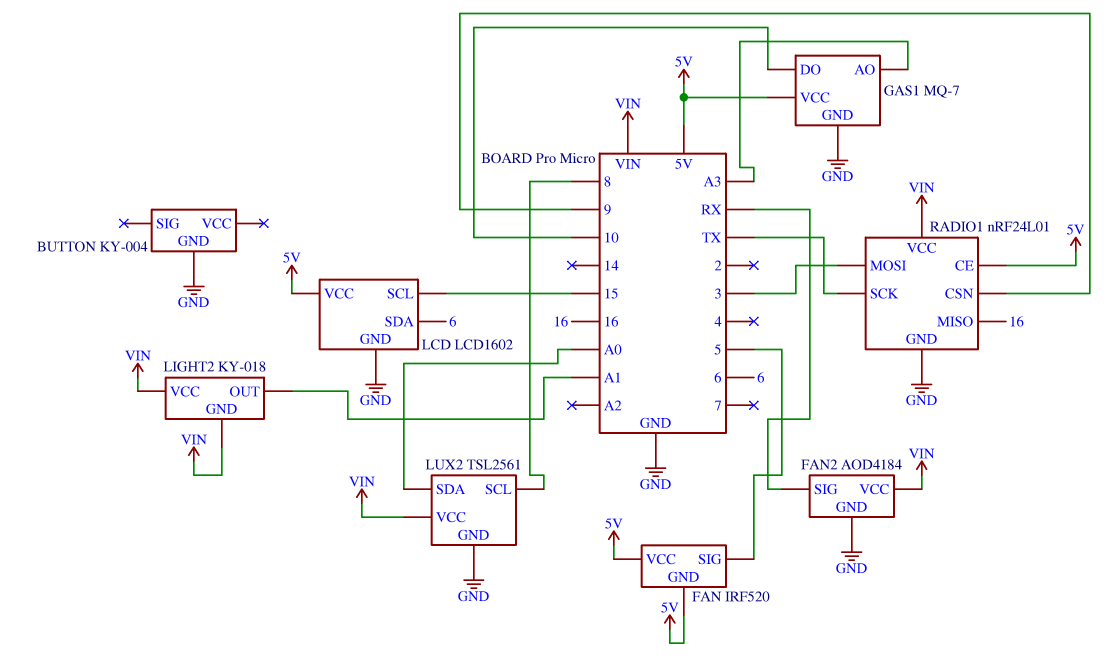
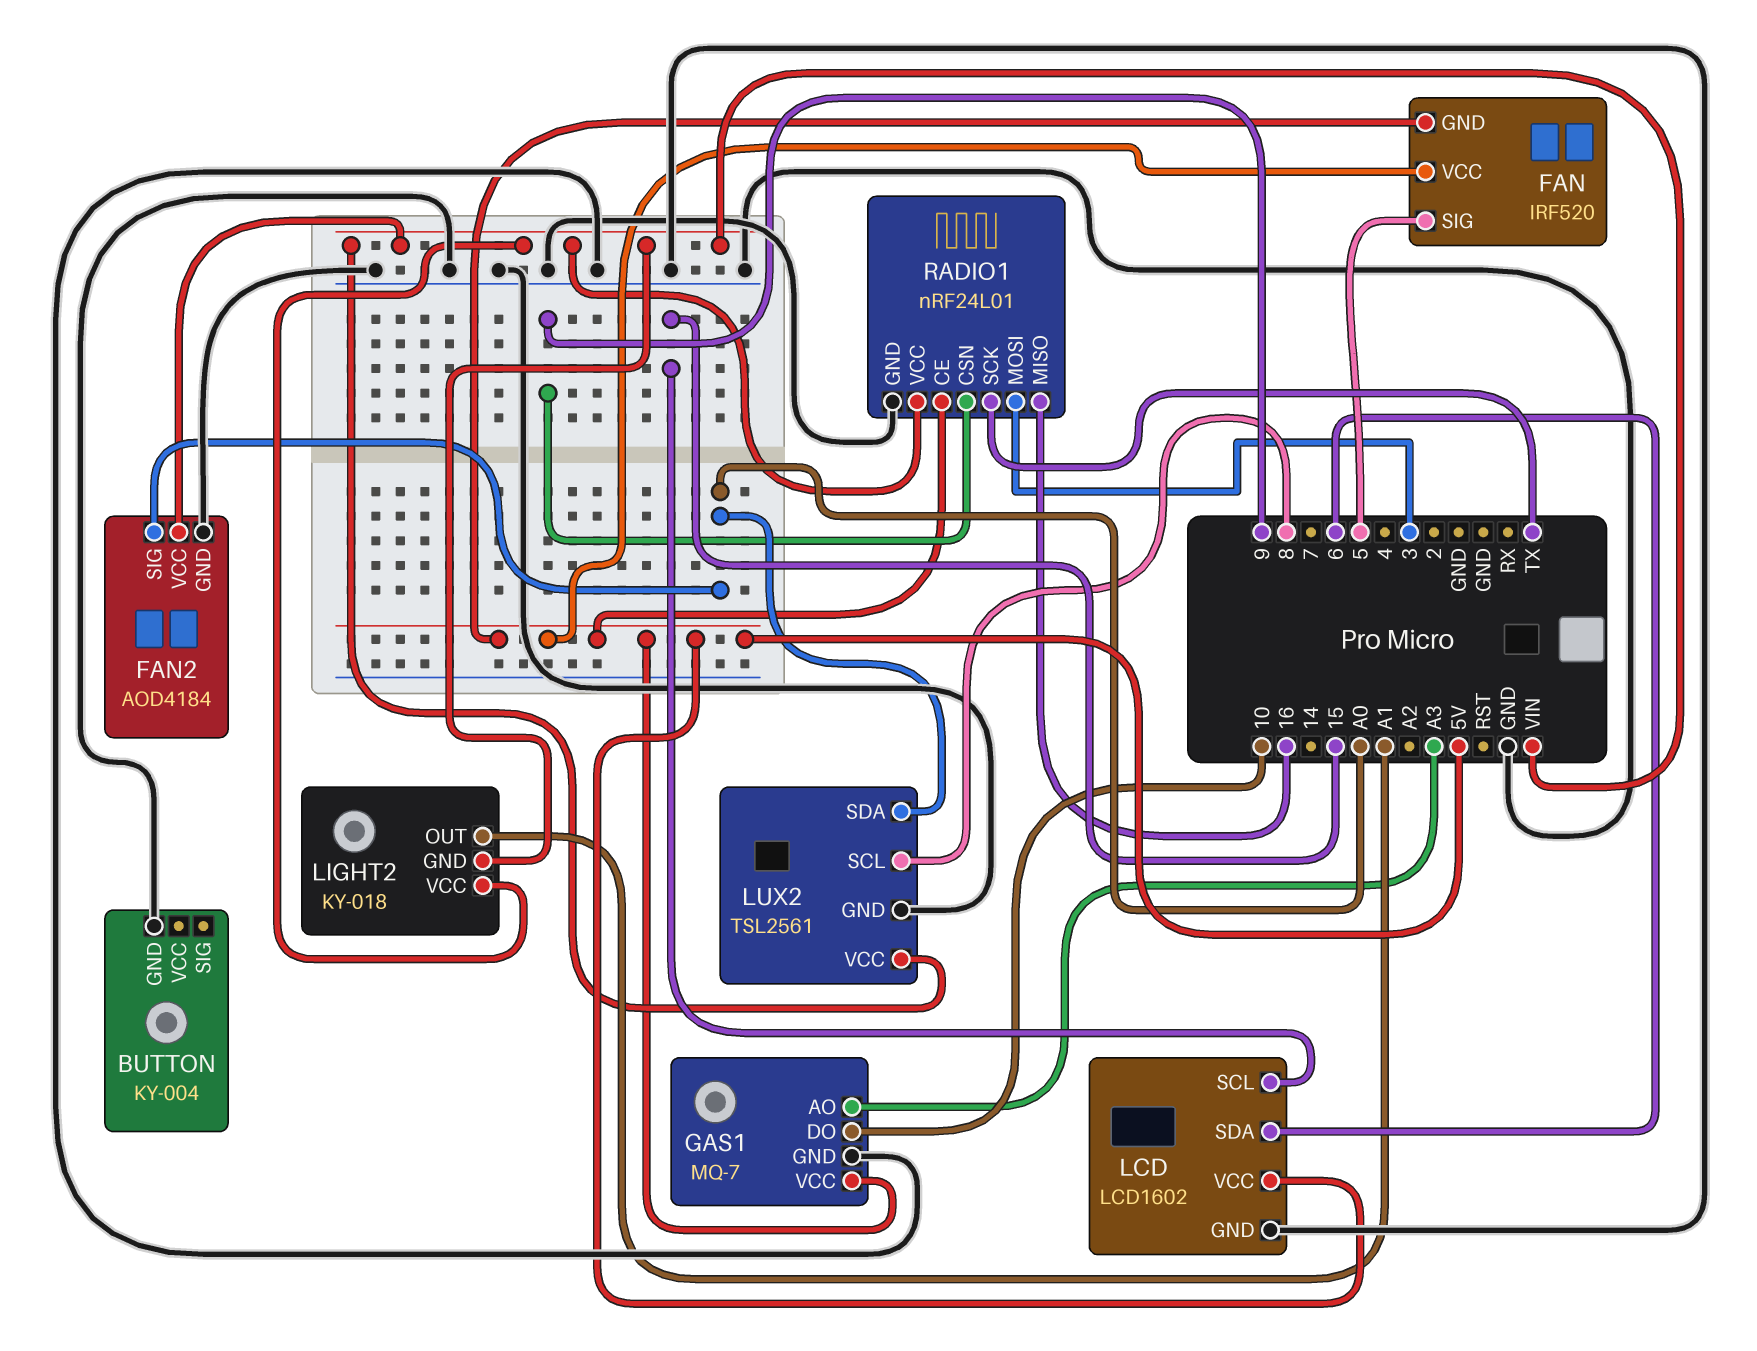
FAN2 pin SIG: RX -> A0

